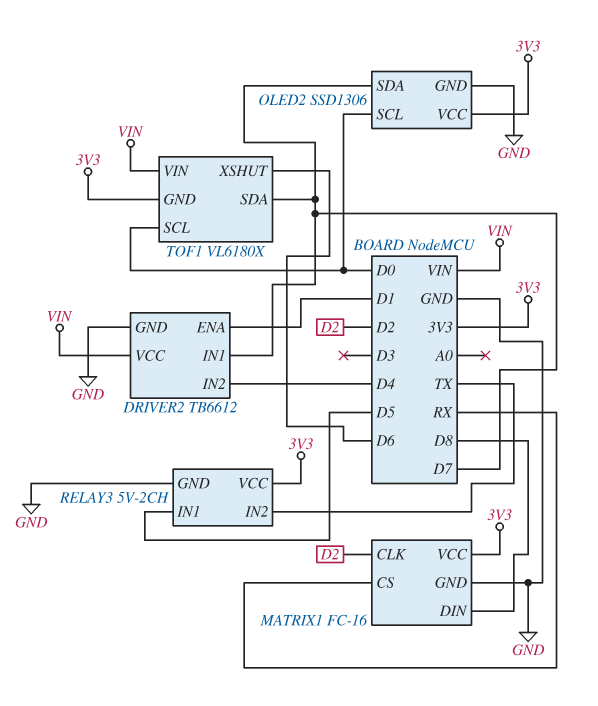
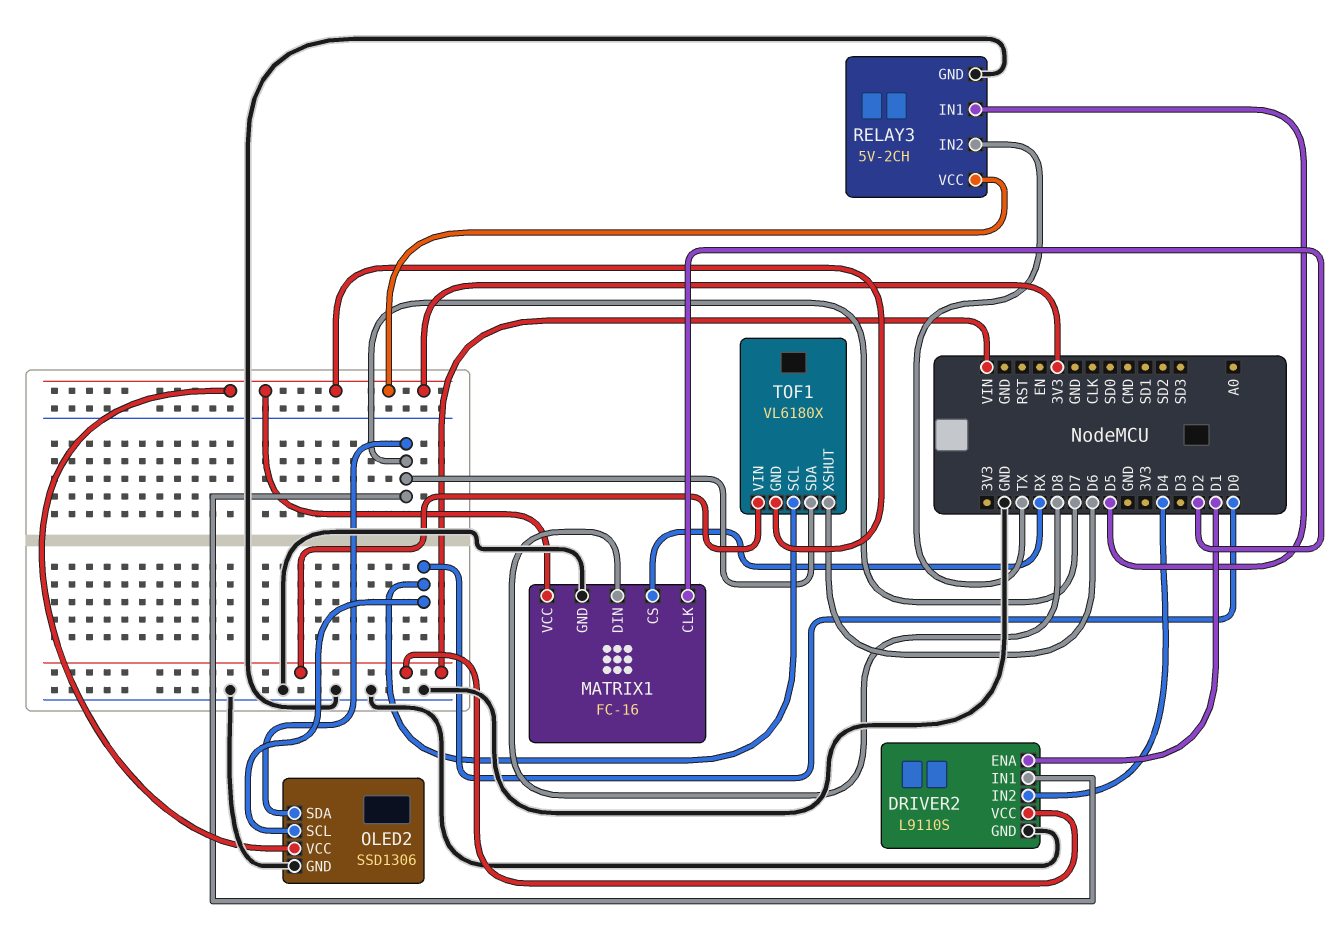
DRIVER2: TB6612 -> L9110S

